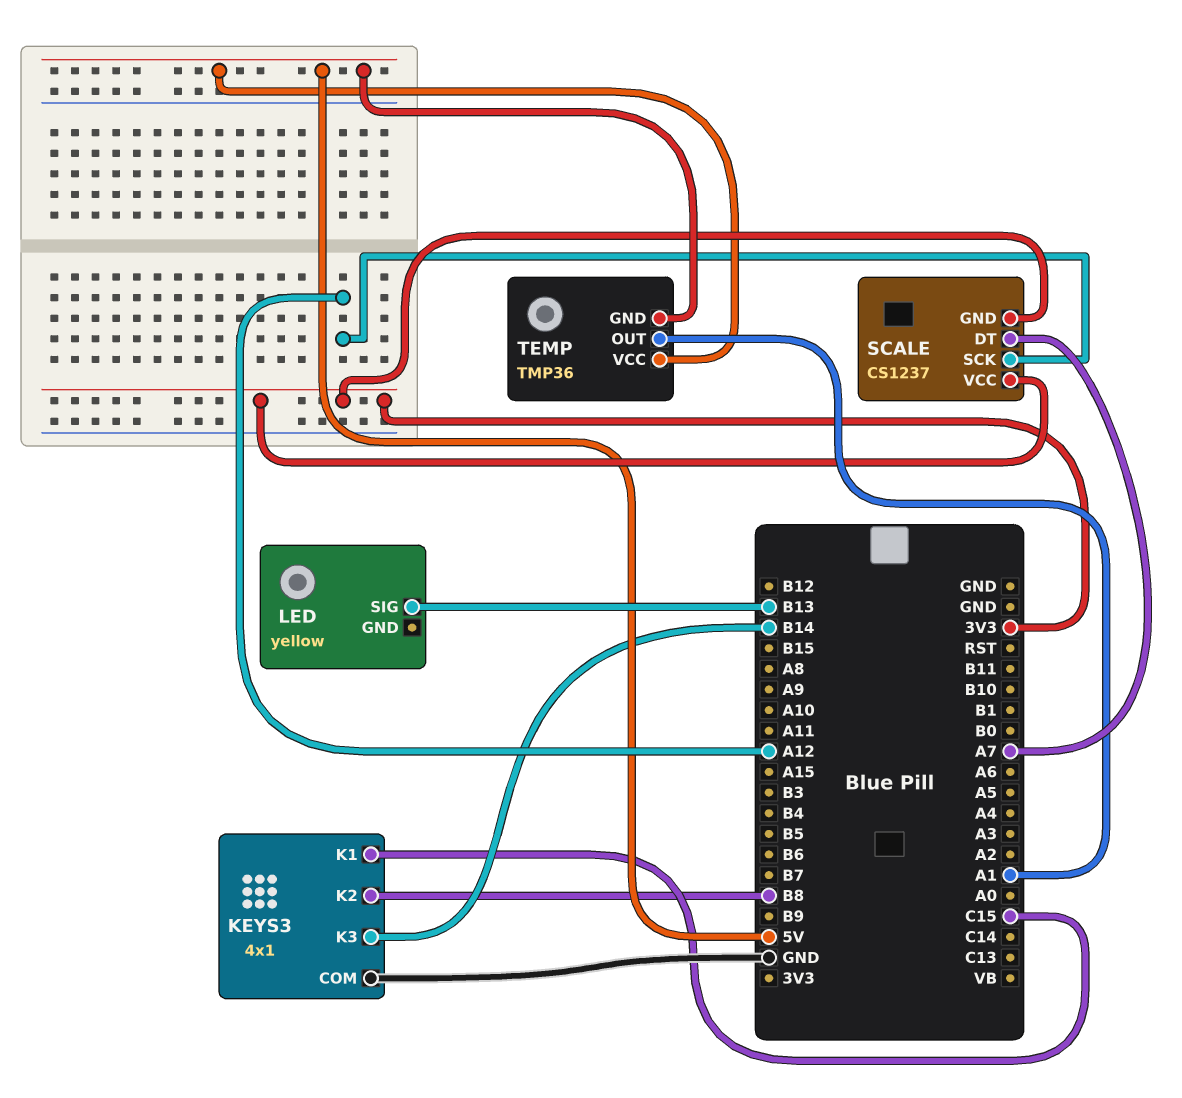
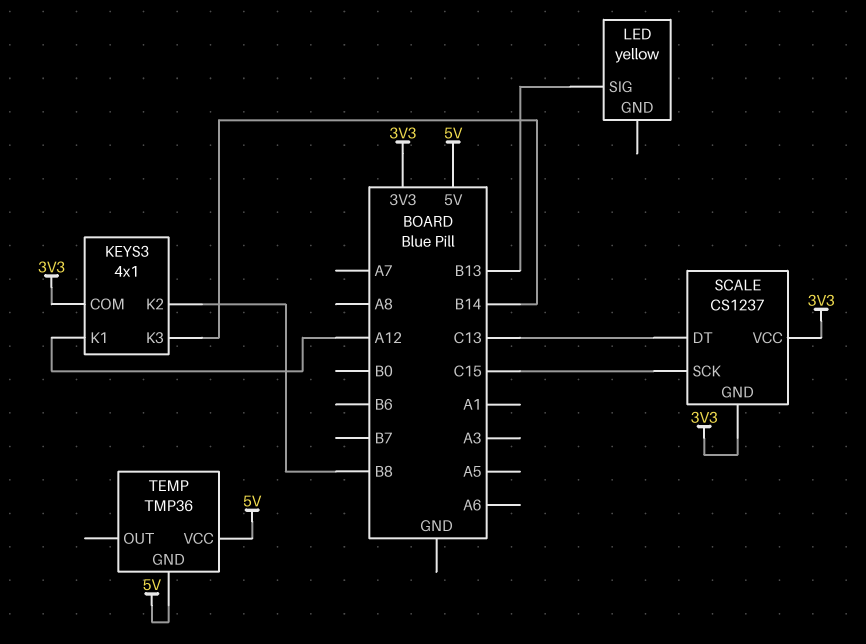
KEYS3 pin COM: GND -> 3V3
KEYS3 pin K1: C15 -> A12
SCALE pin DT: A7 -> C13
SCALE pin SCK: A12 -> C15
TEMP pin OUT: A1 -> none

